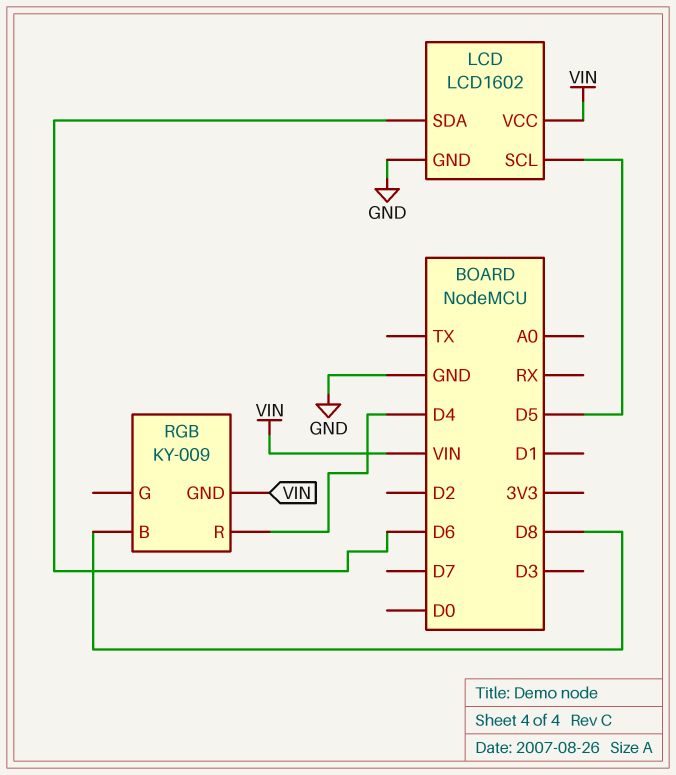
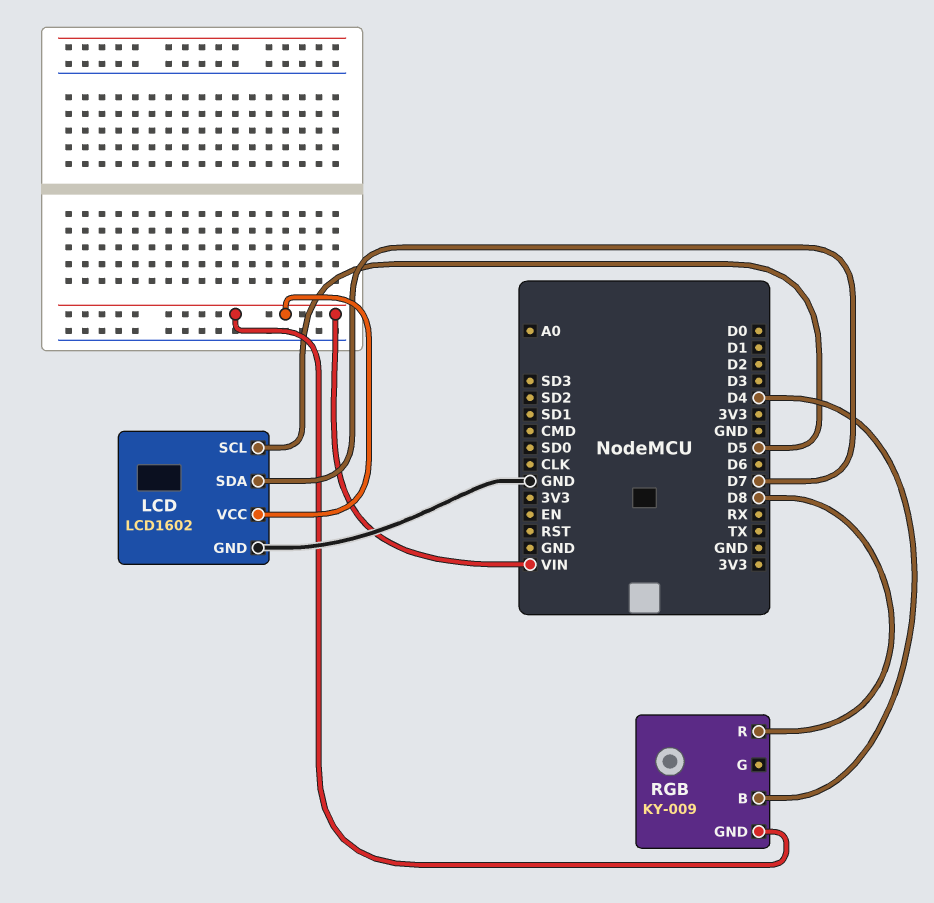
LCD pin SDA: D6 -> D7
RGB pin B: D8 -> D4
RGB pin R: D4 -> D8

